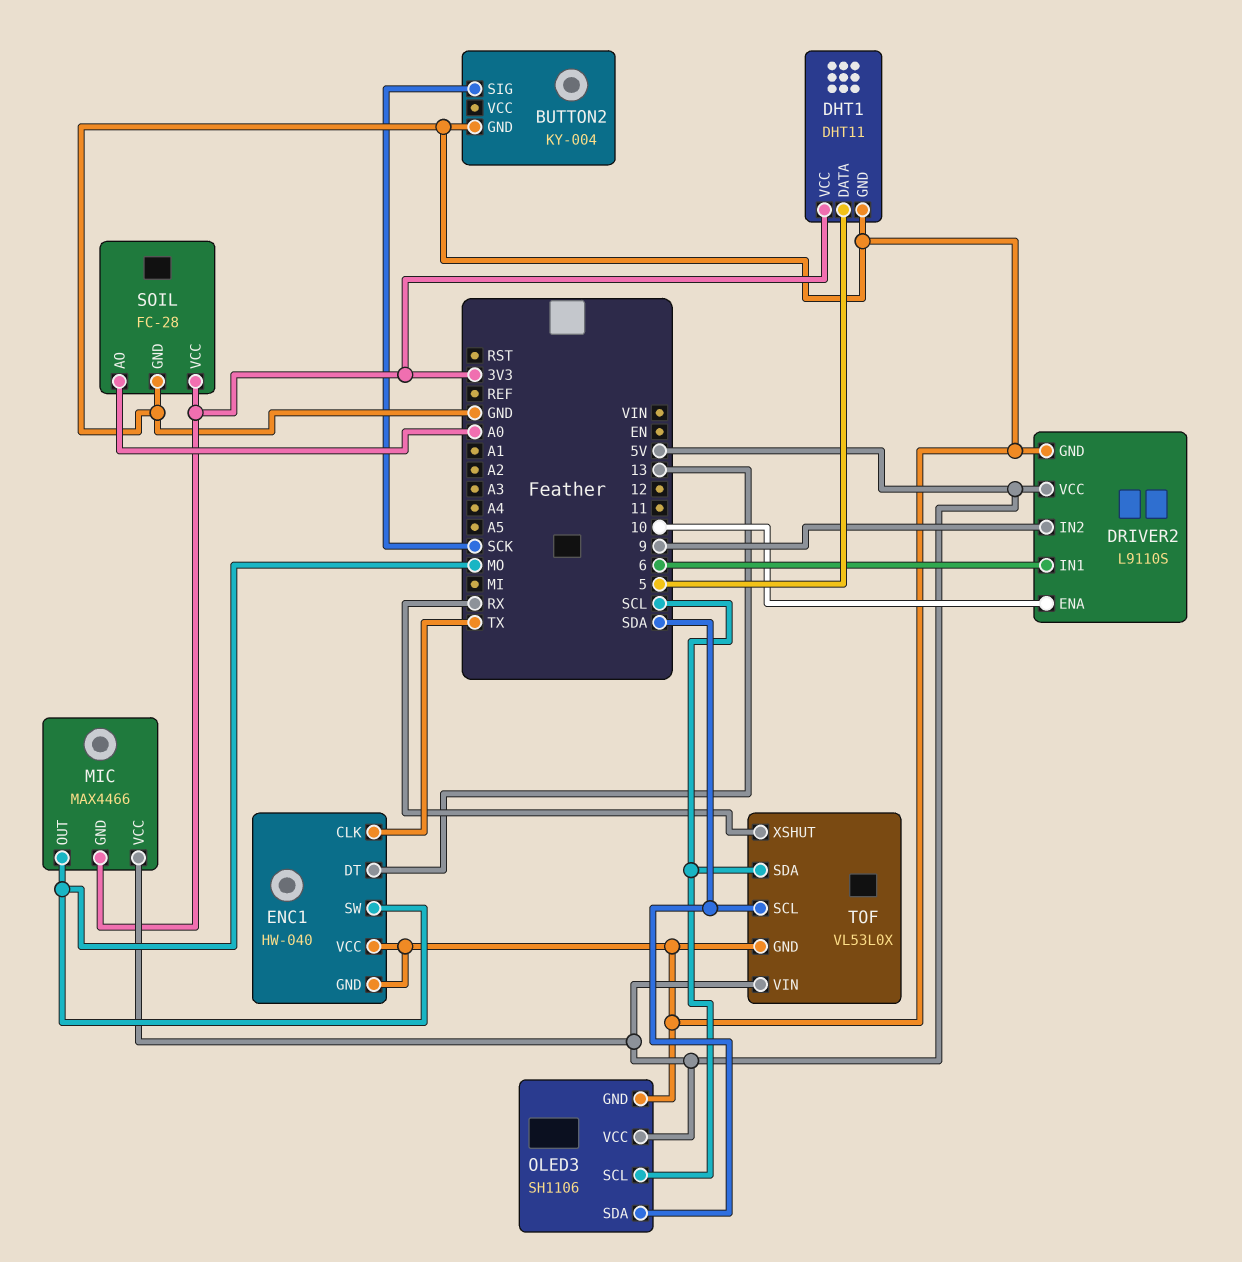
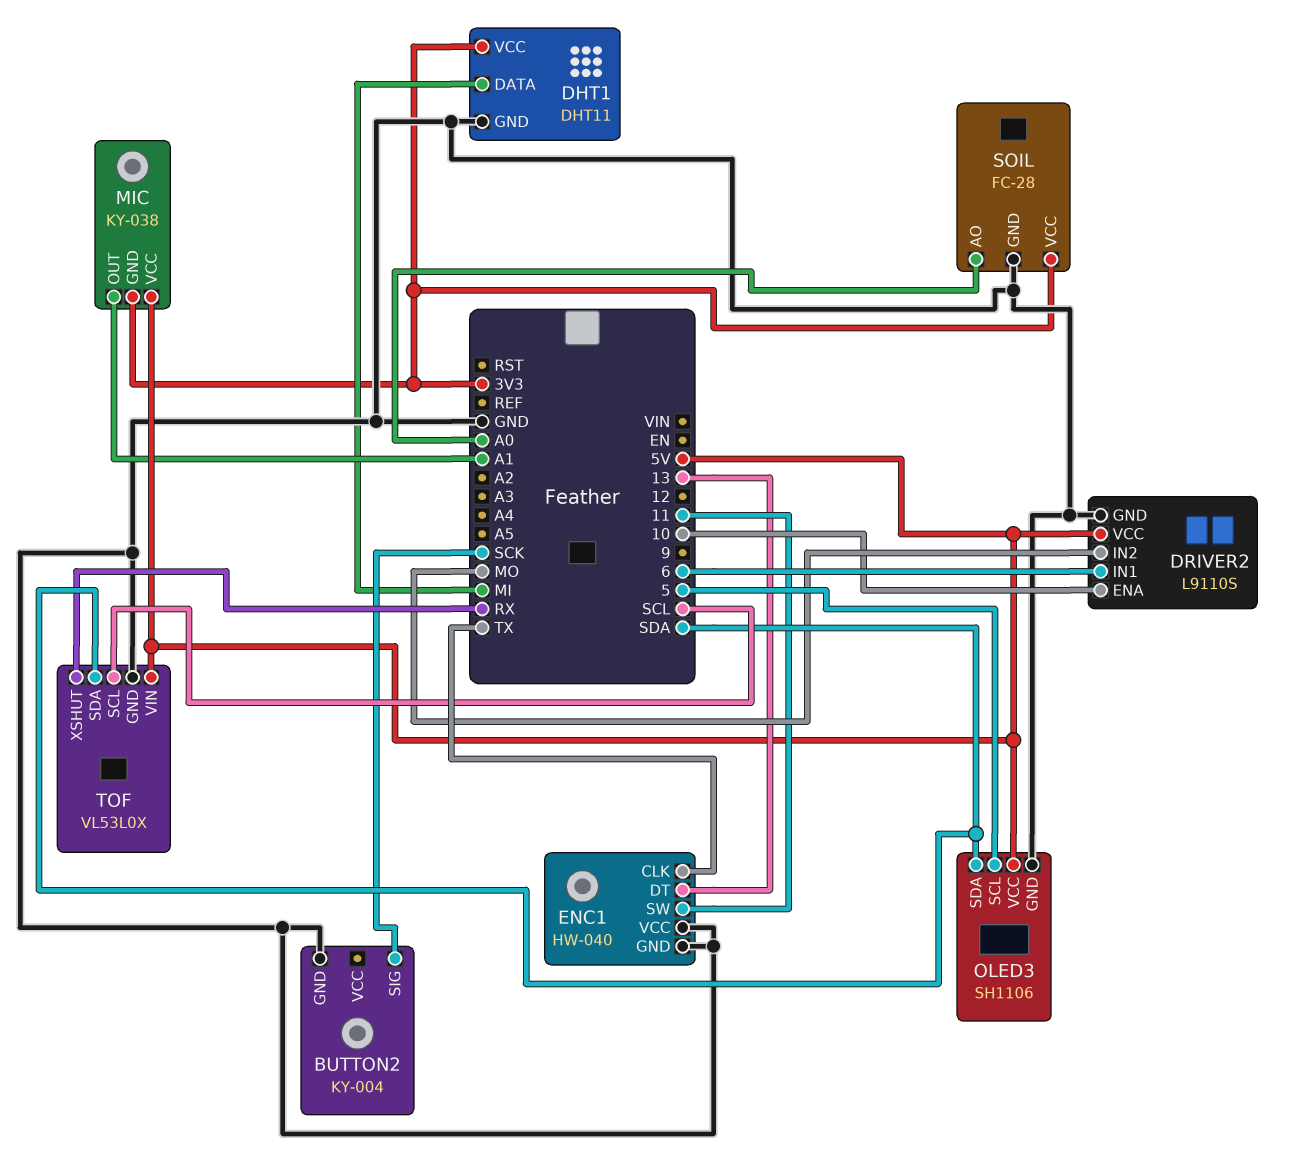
DHT1 pin DATA: 5 -> MI
DRIVER2 pin IN2: 9 -> MO
ENC1 pin SW: MO -> 11
MIC: MAX4466 -> KY-038
MIC pin OUT: MO -> A1
OLED3 pin SCL: SCL -> 5
TOF pin SCL: SDA -> SCL
TOF pin SDA: SCL -> SDA

